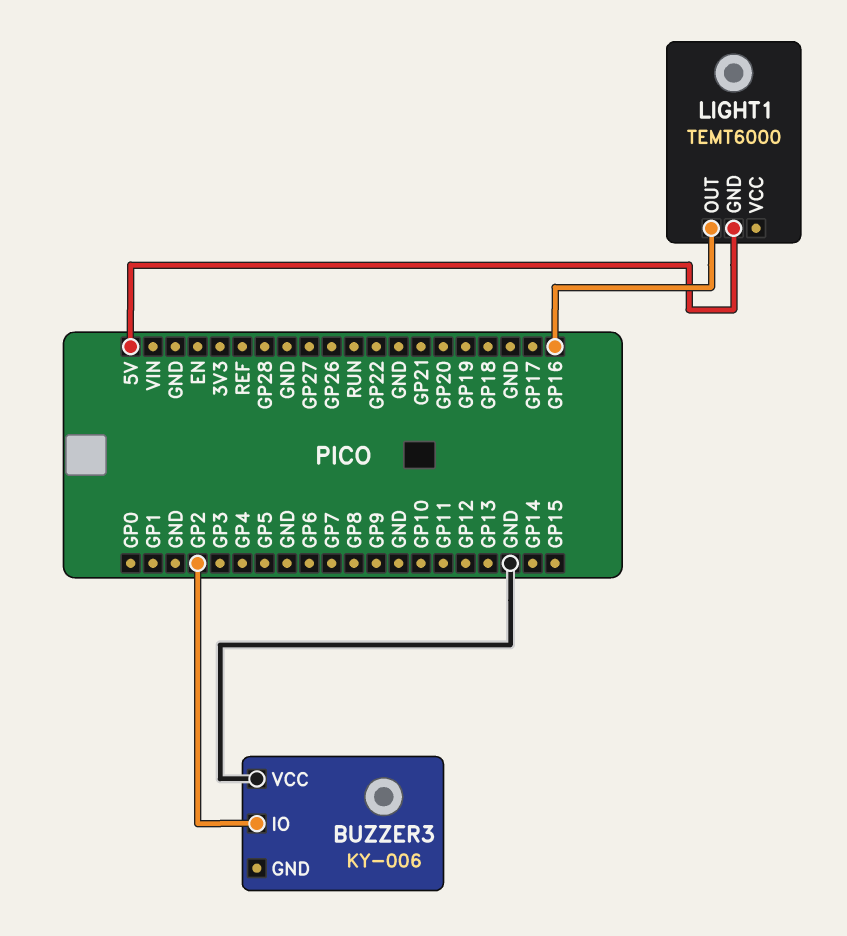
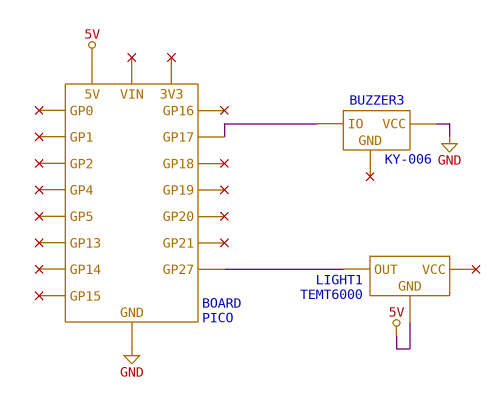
BUZZER3 pin IO: GP2 -> GP17
LIGHT1 pin OUT: GP16 -> GP27

